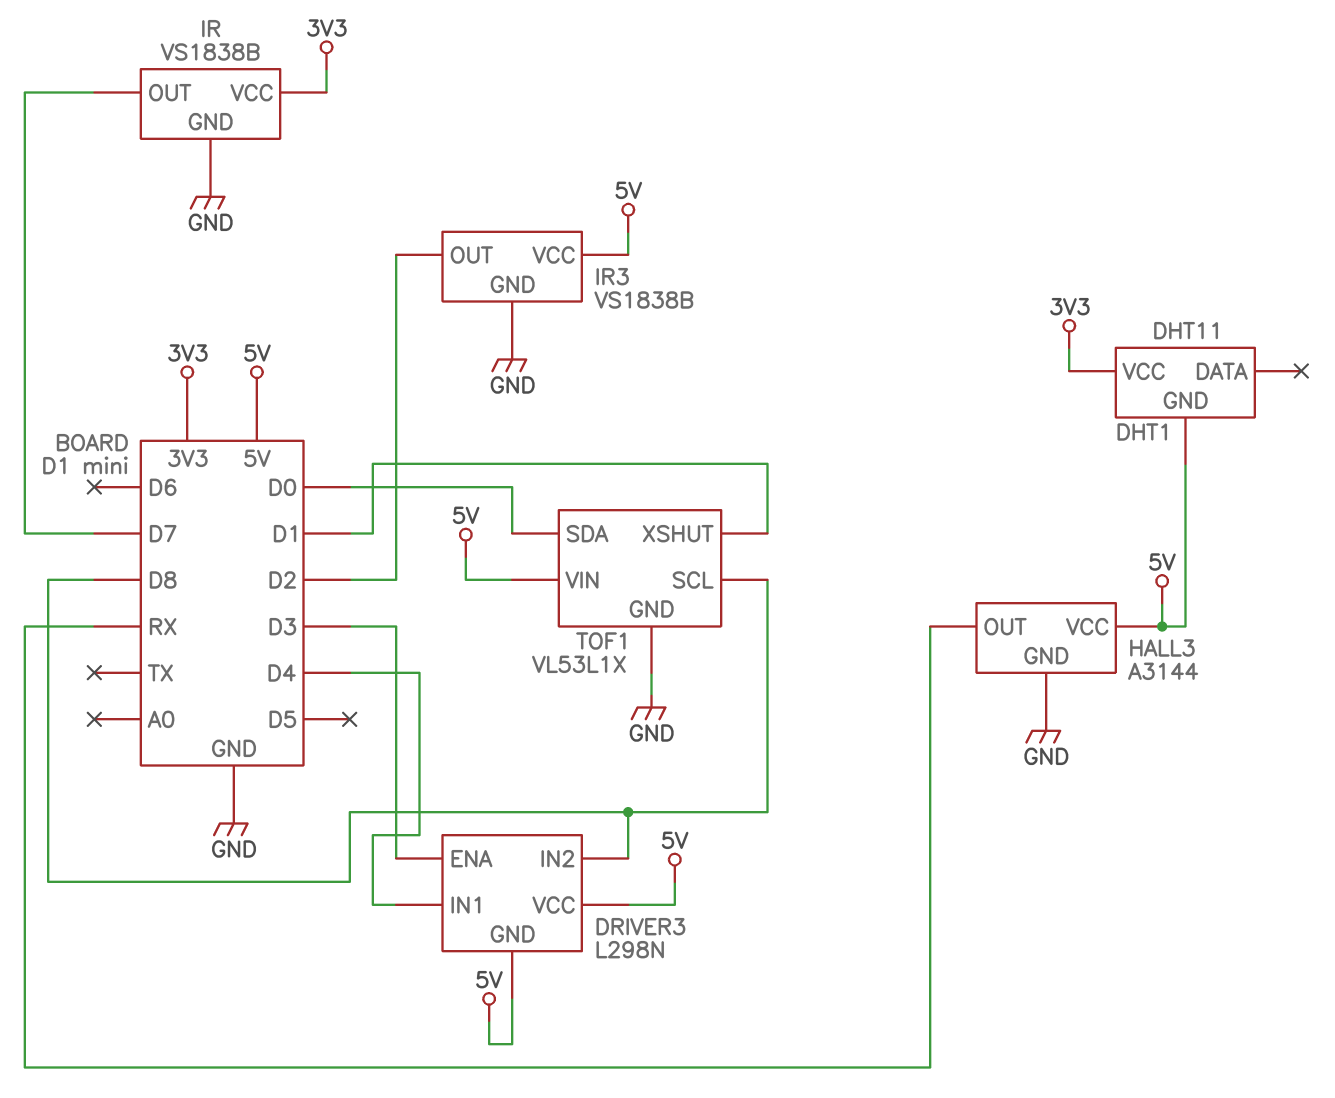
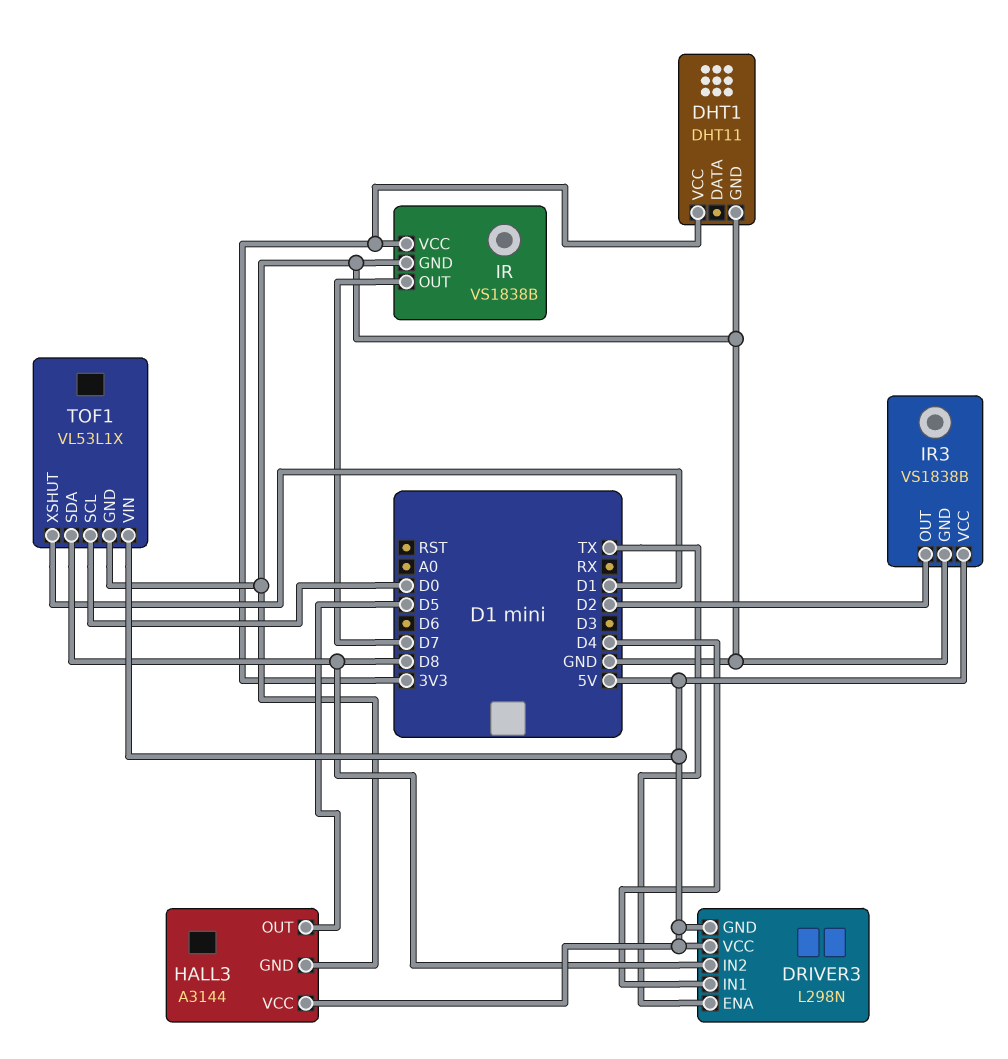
DHT1 pin GND: 5V -> GND
DRIVER3 pin ENA: D3 -> TX
HALL3 pin OUT: RX -> D5
TOF1 pin SCL: D8 -> D0
TOF1 pin SDA: D0 -> D8

